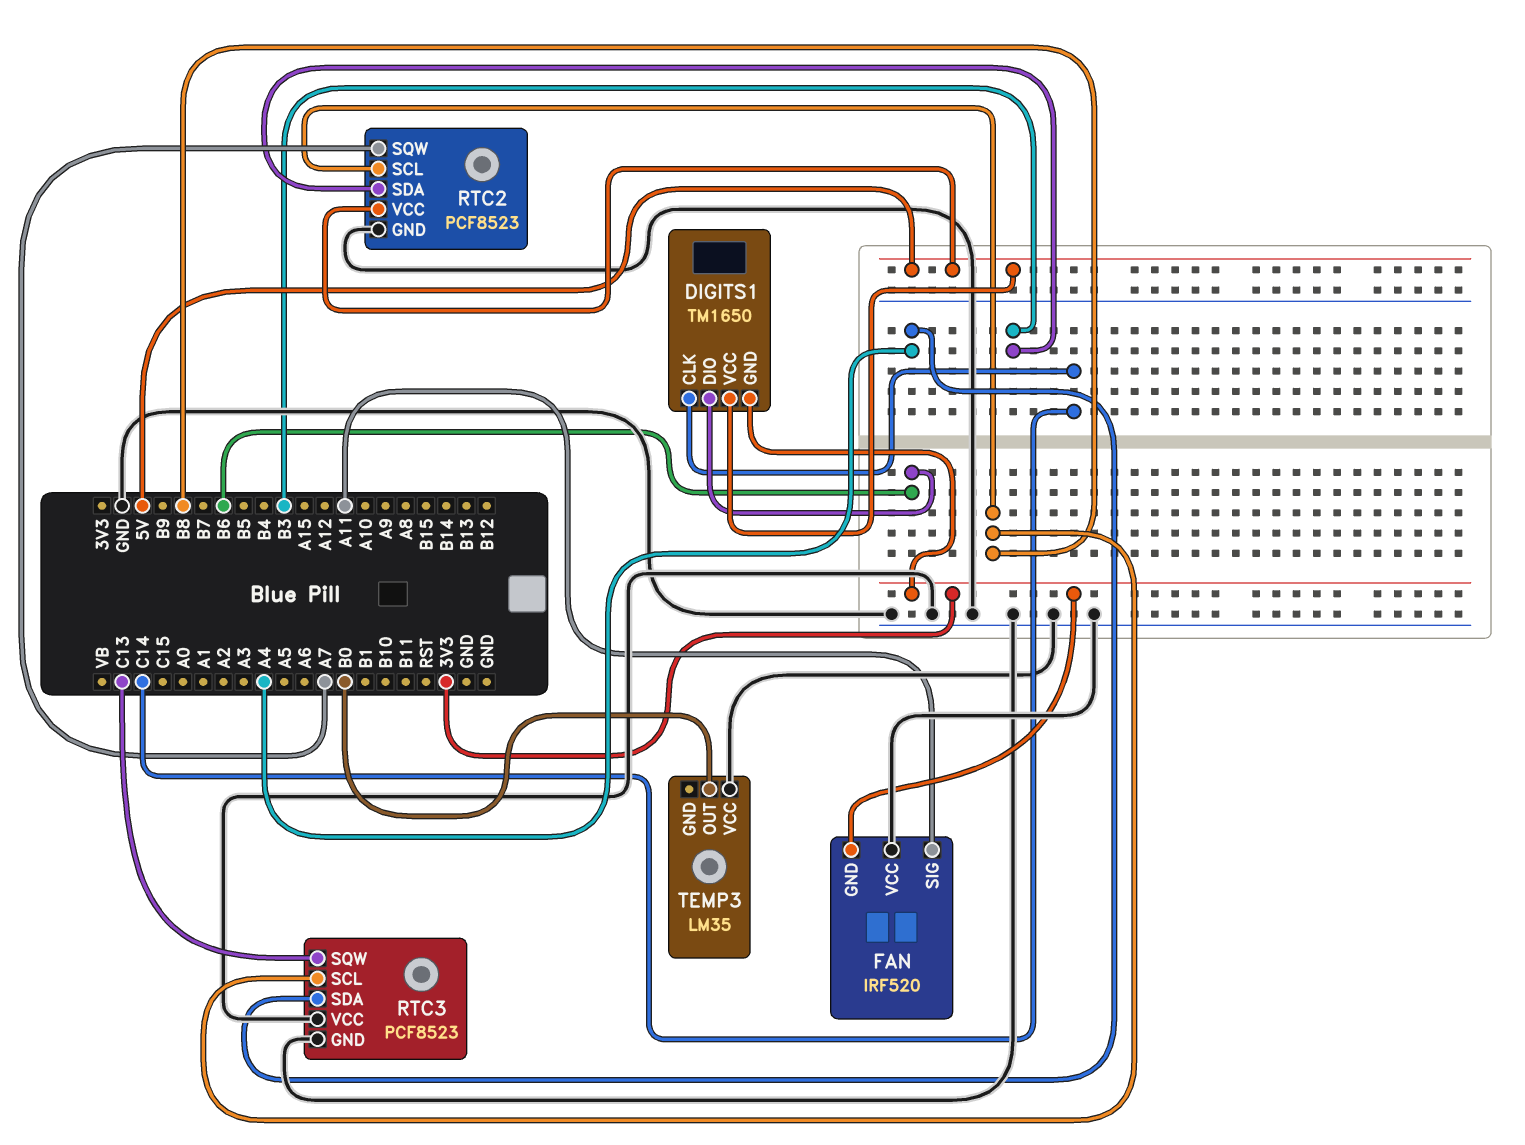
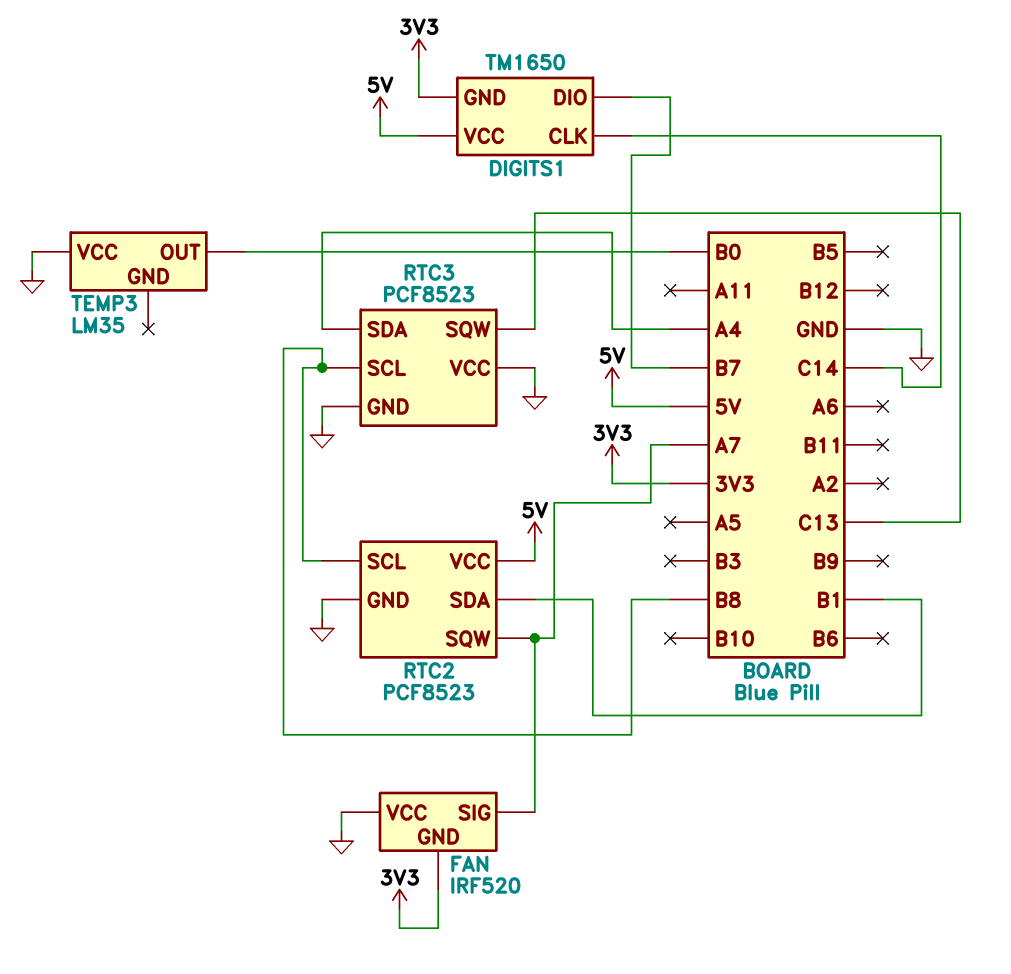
DIGITS1 pin DIO: B6 -> B7
FAN pin SIG: A11 -> A7
RTC2 pin SDA: B3 -> B1

